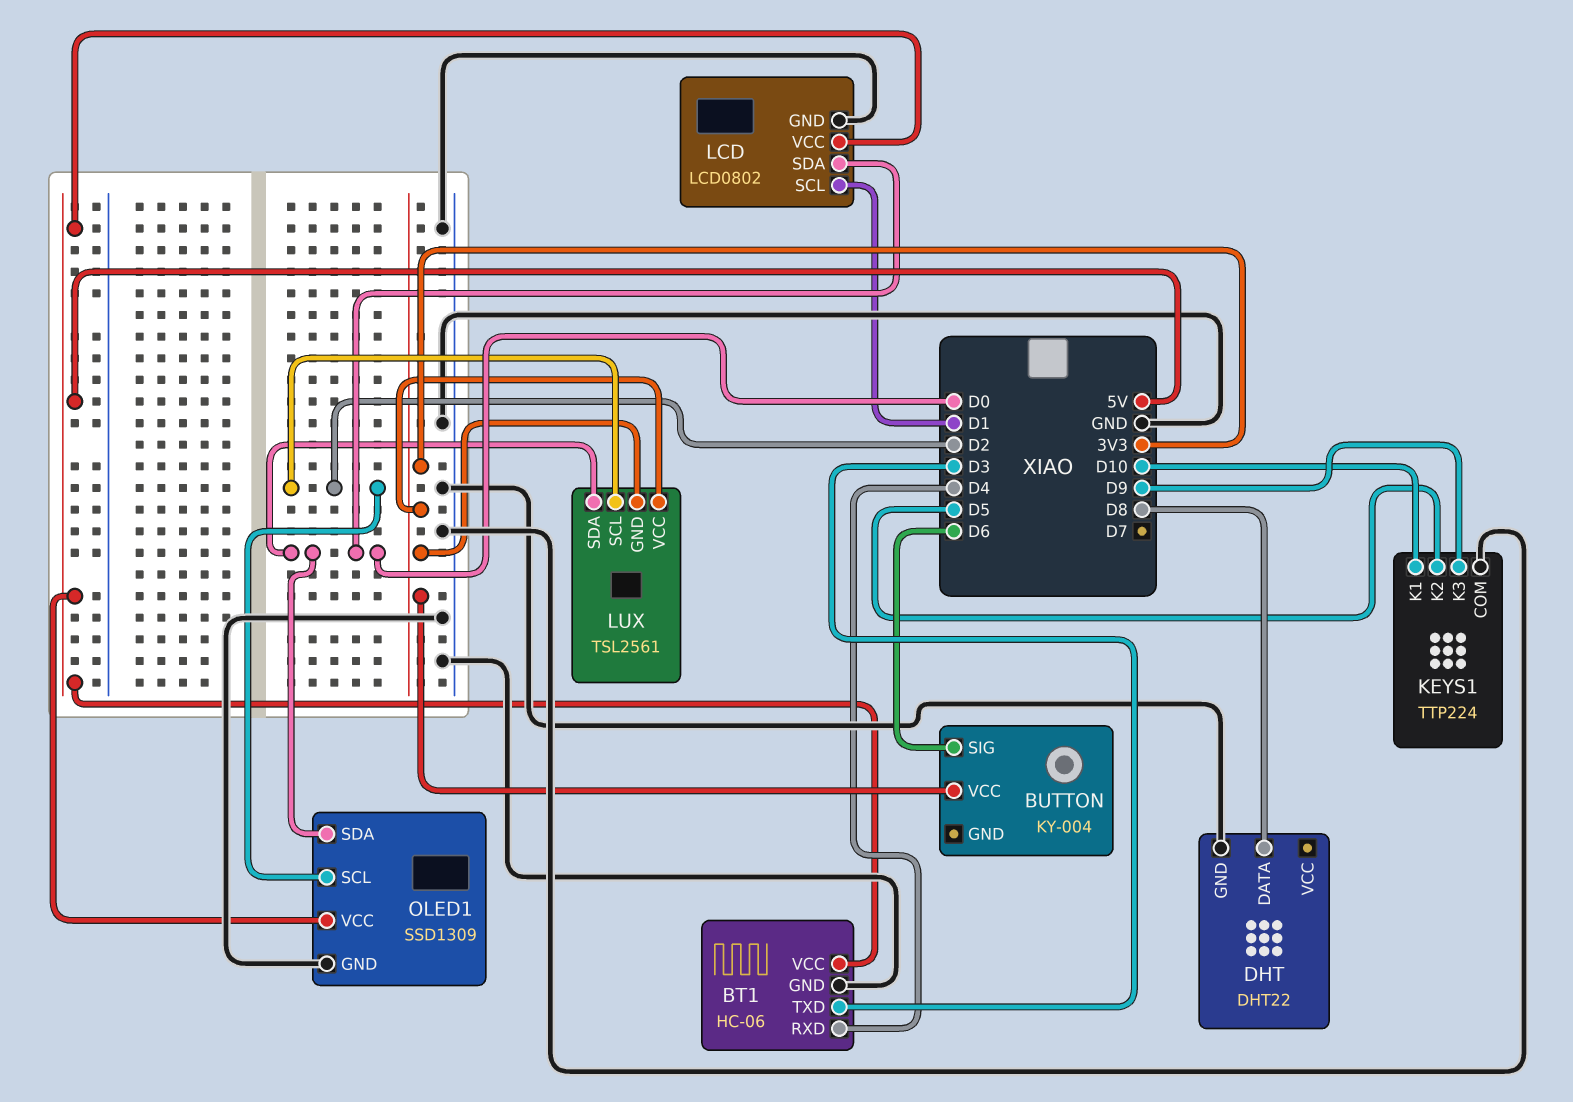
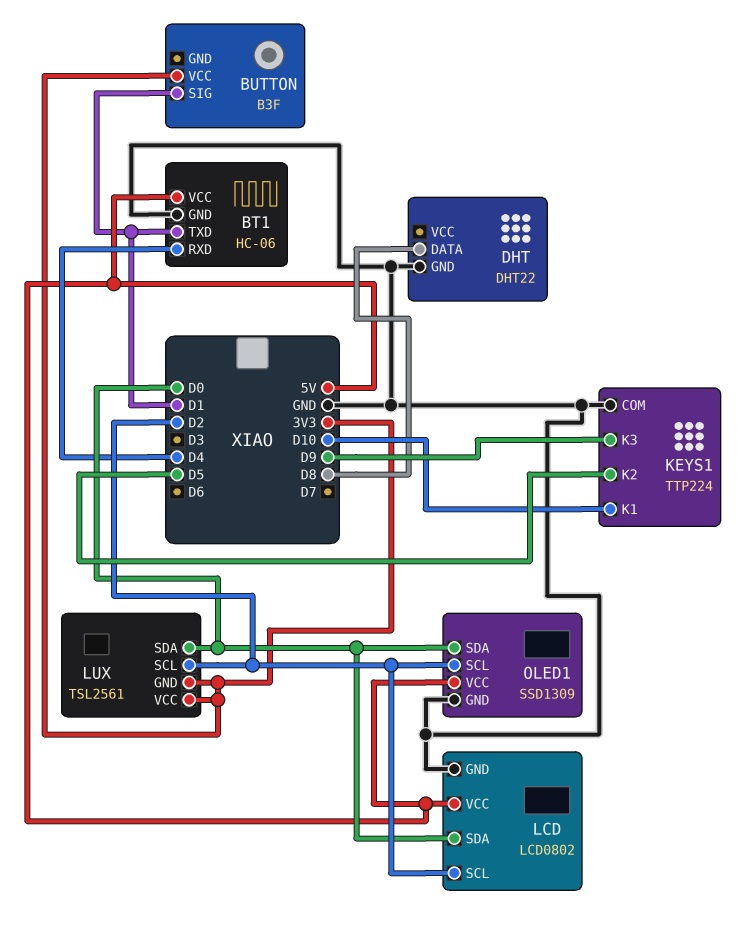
BT1 pin TXD: D3 -> D1
BUTTON: KY-004 -> B3F
BUTTON pin SIG: D6 -> D1
LCD pin SCL: D1 -> D2

